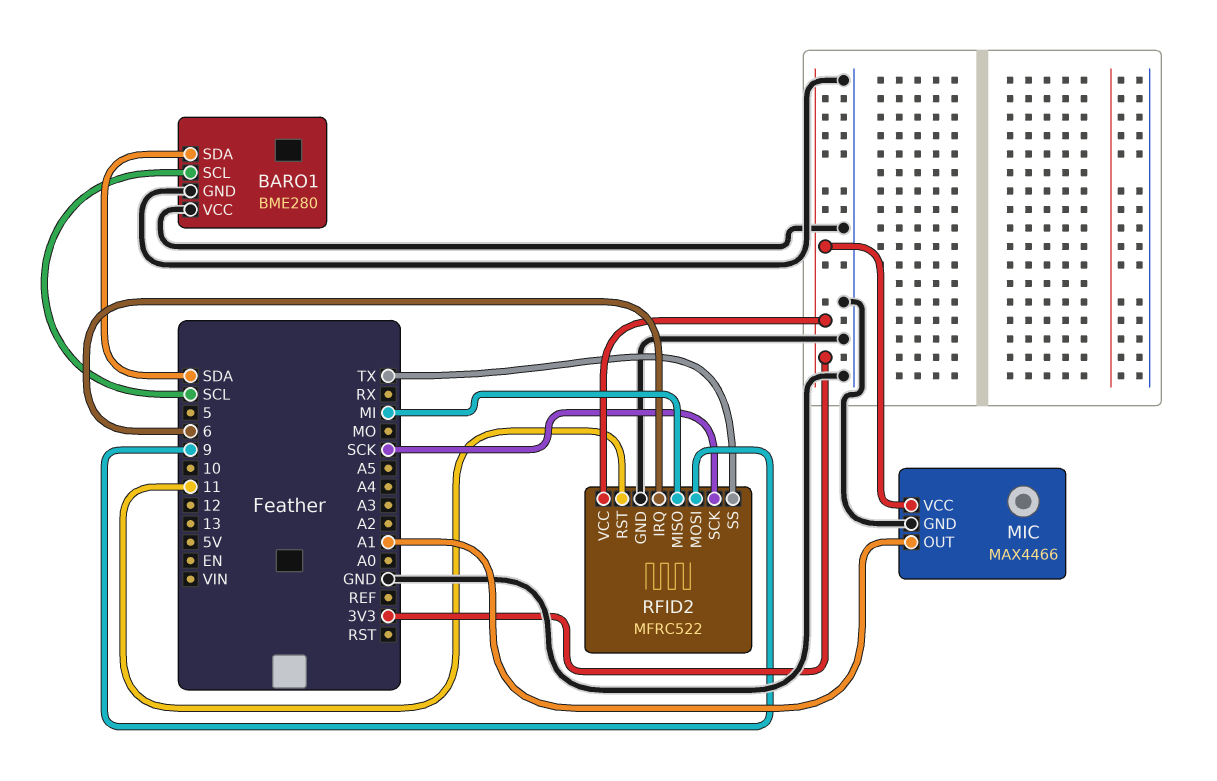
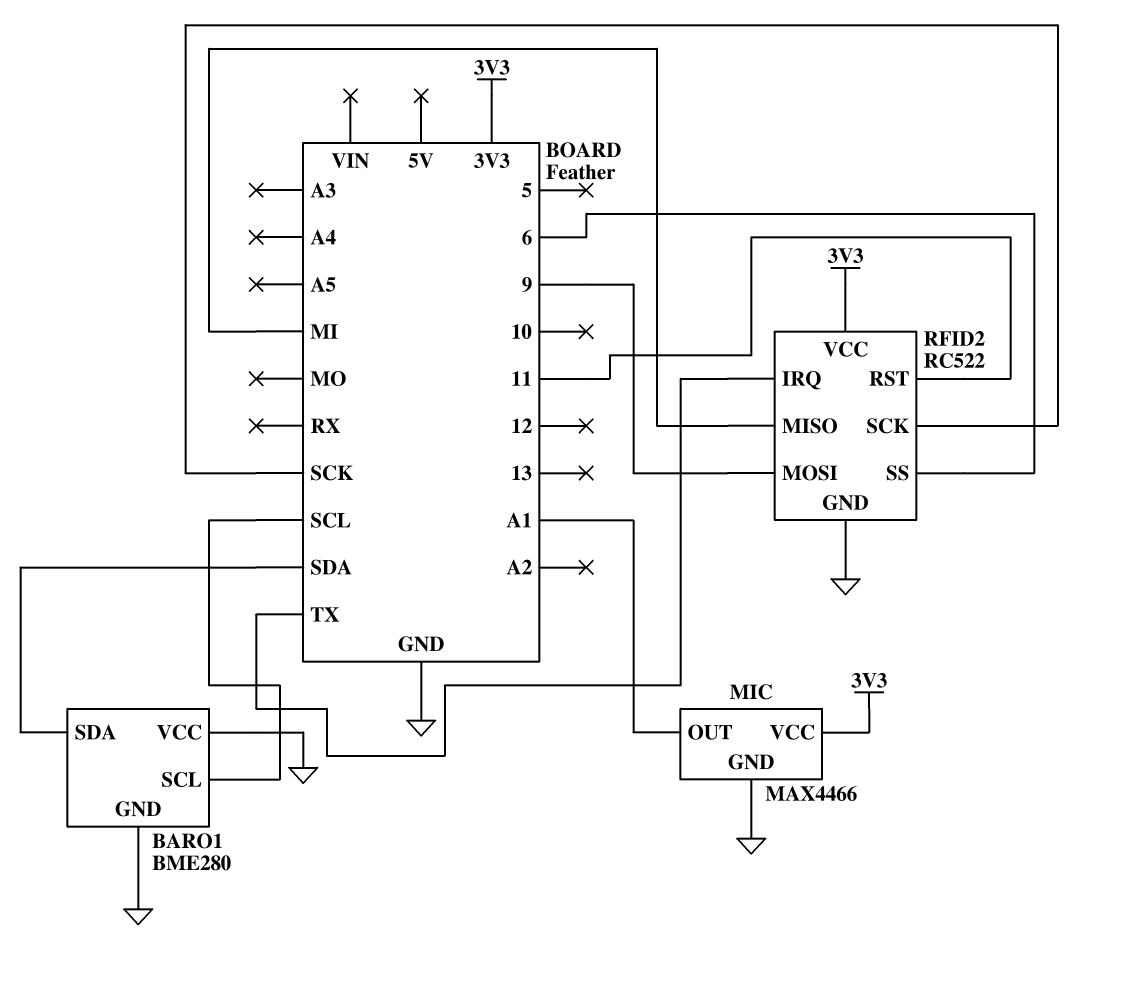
RFID2: MFRC522 -> RC522
RFID2 pin IRQ: 6 -> TX
RFID2 pin SS: TX -> 6

